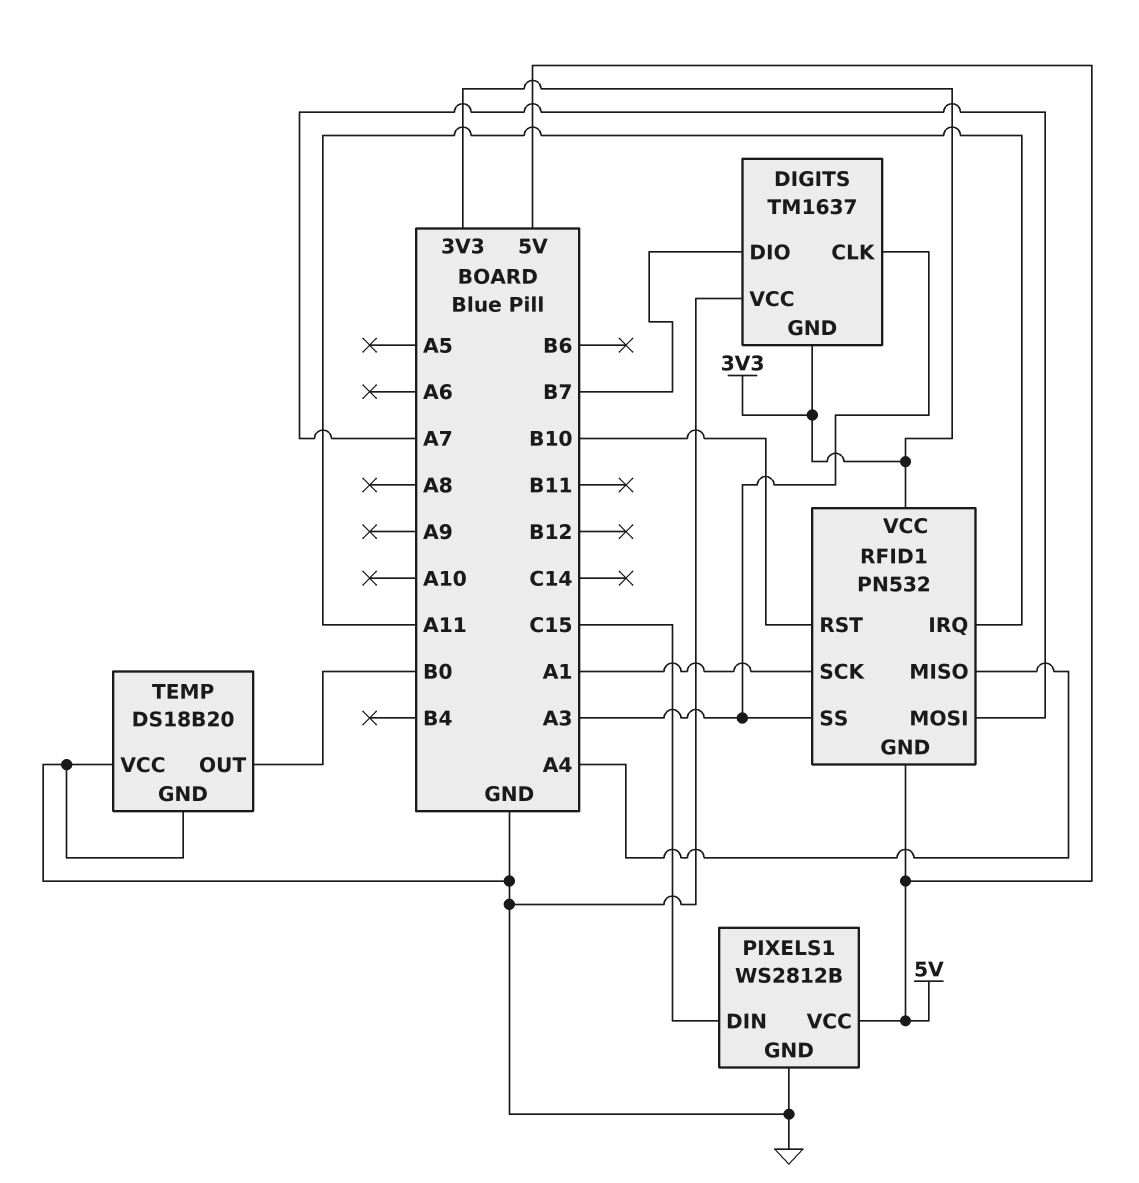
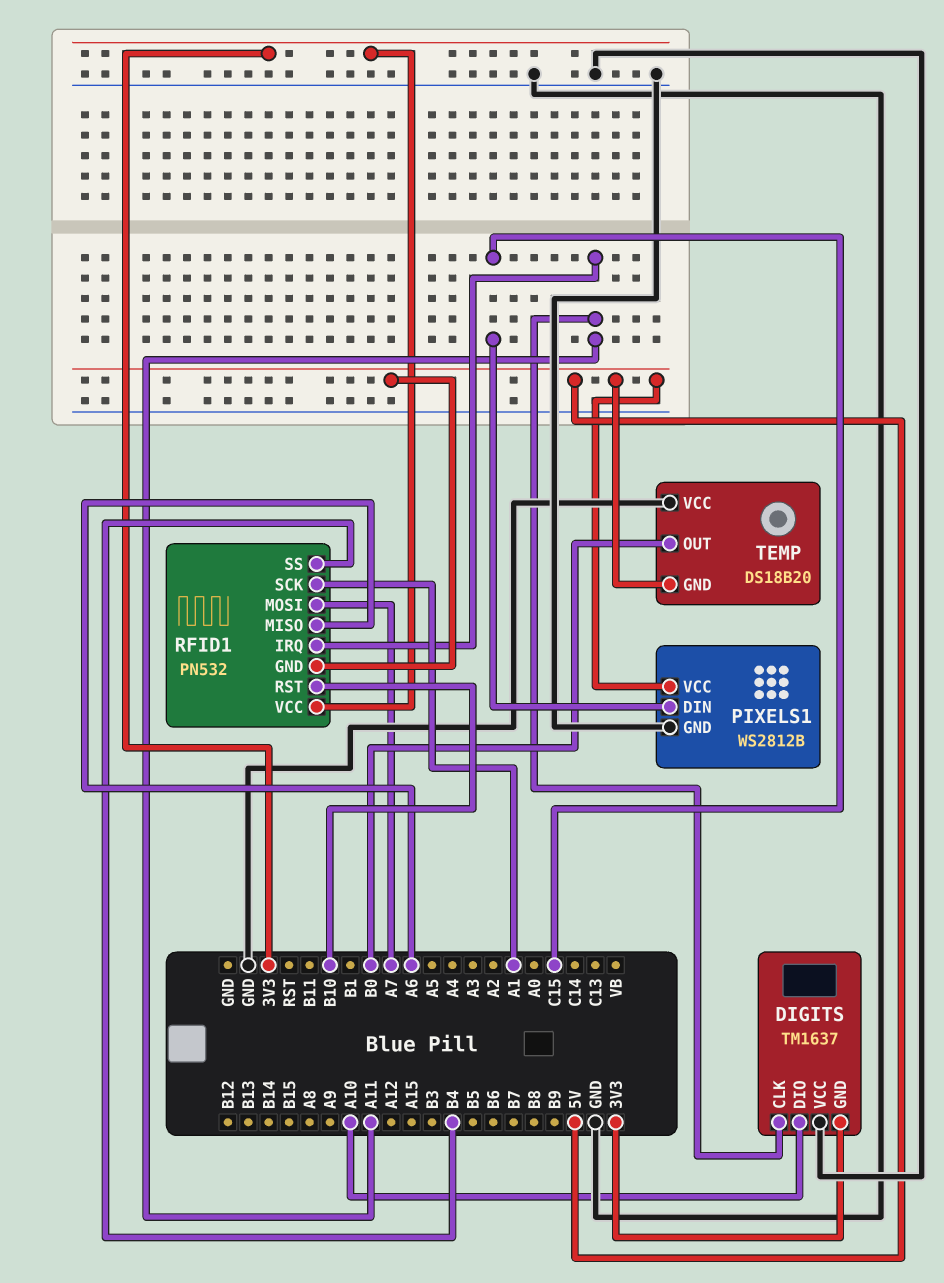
DIGITS pin CLK: A3 -> A11
DIGITS pin DIO: B7 -> A10
RFID1 pin MISO: A4 -> A6
RFID1 pin SS: A3 -> B4
TEMP pin GND: GND -> 5V

